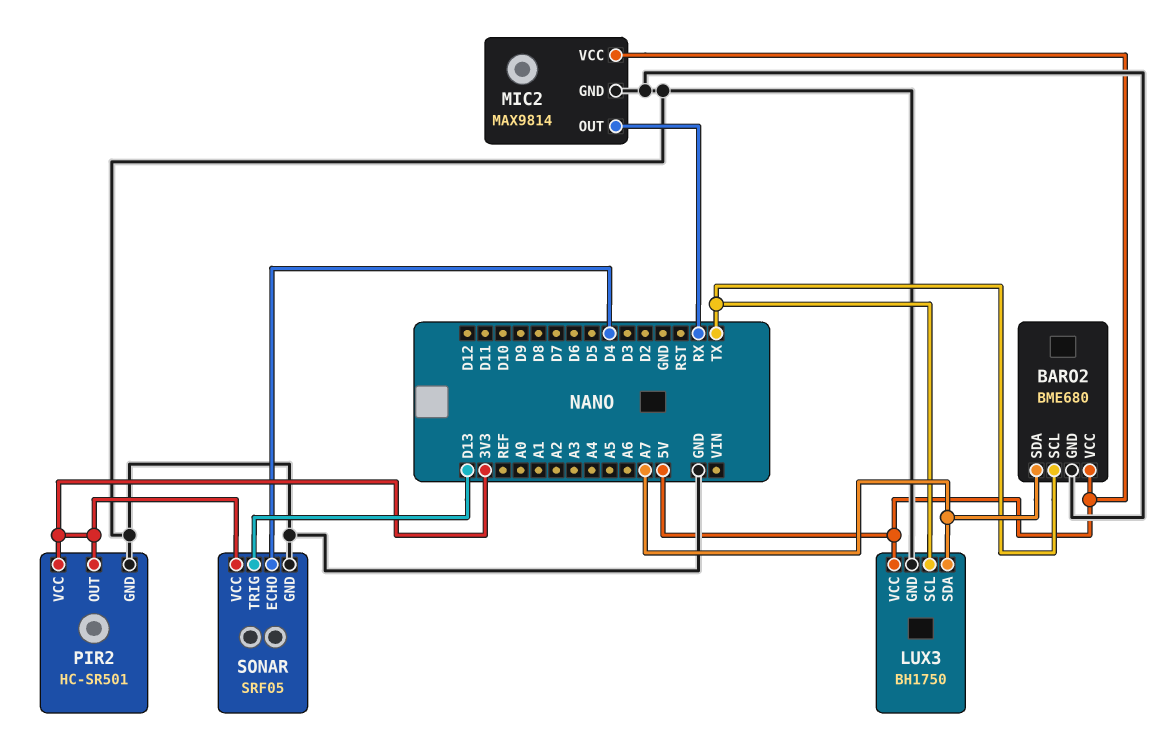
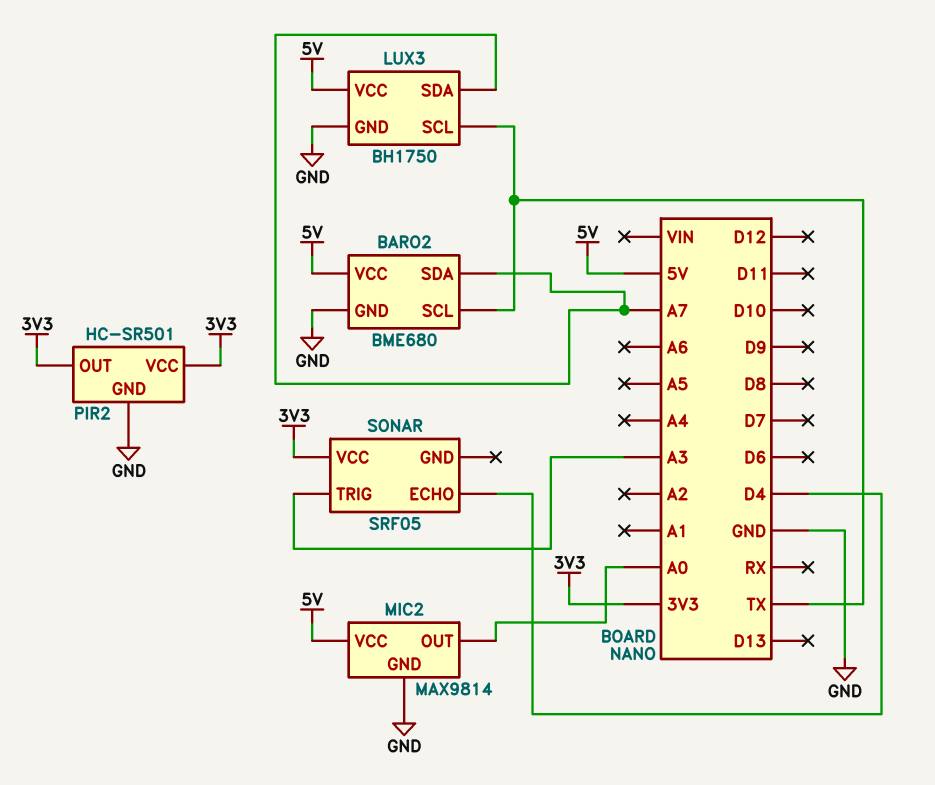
MIC2 pin OUT: RX -> A0
SONAR pin GND: GND -> none
SONAR pin TRIG: D13 -> A3

